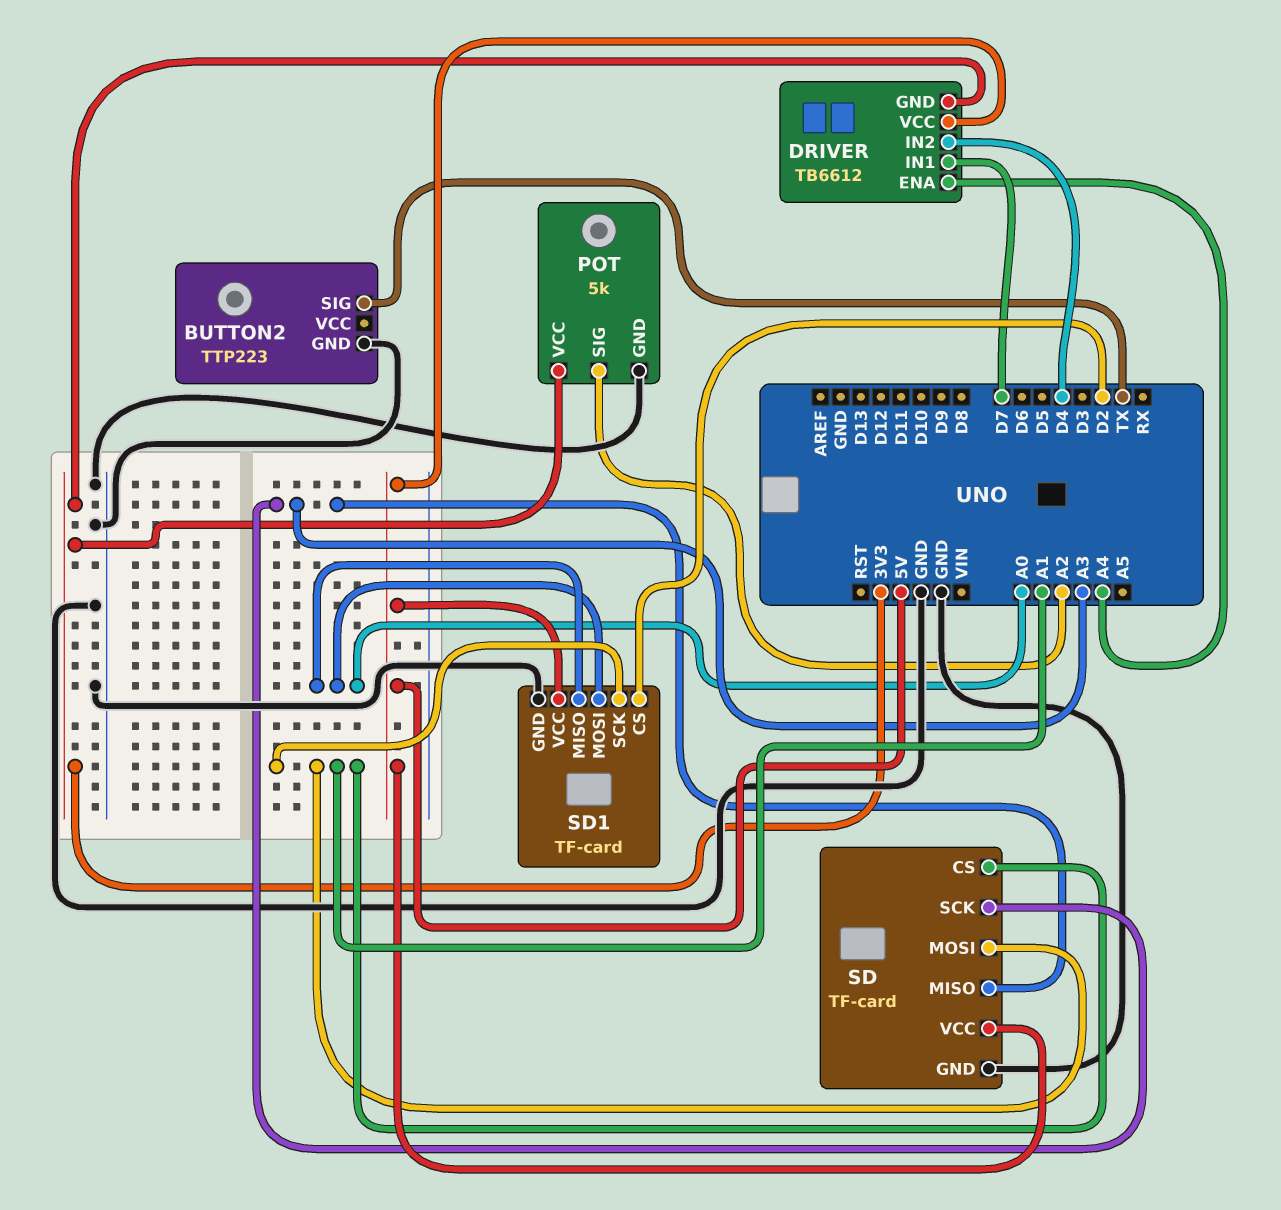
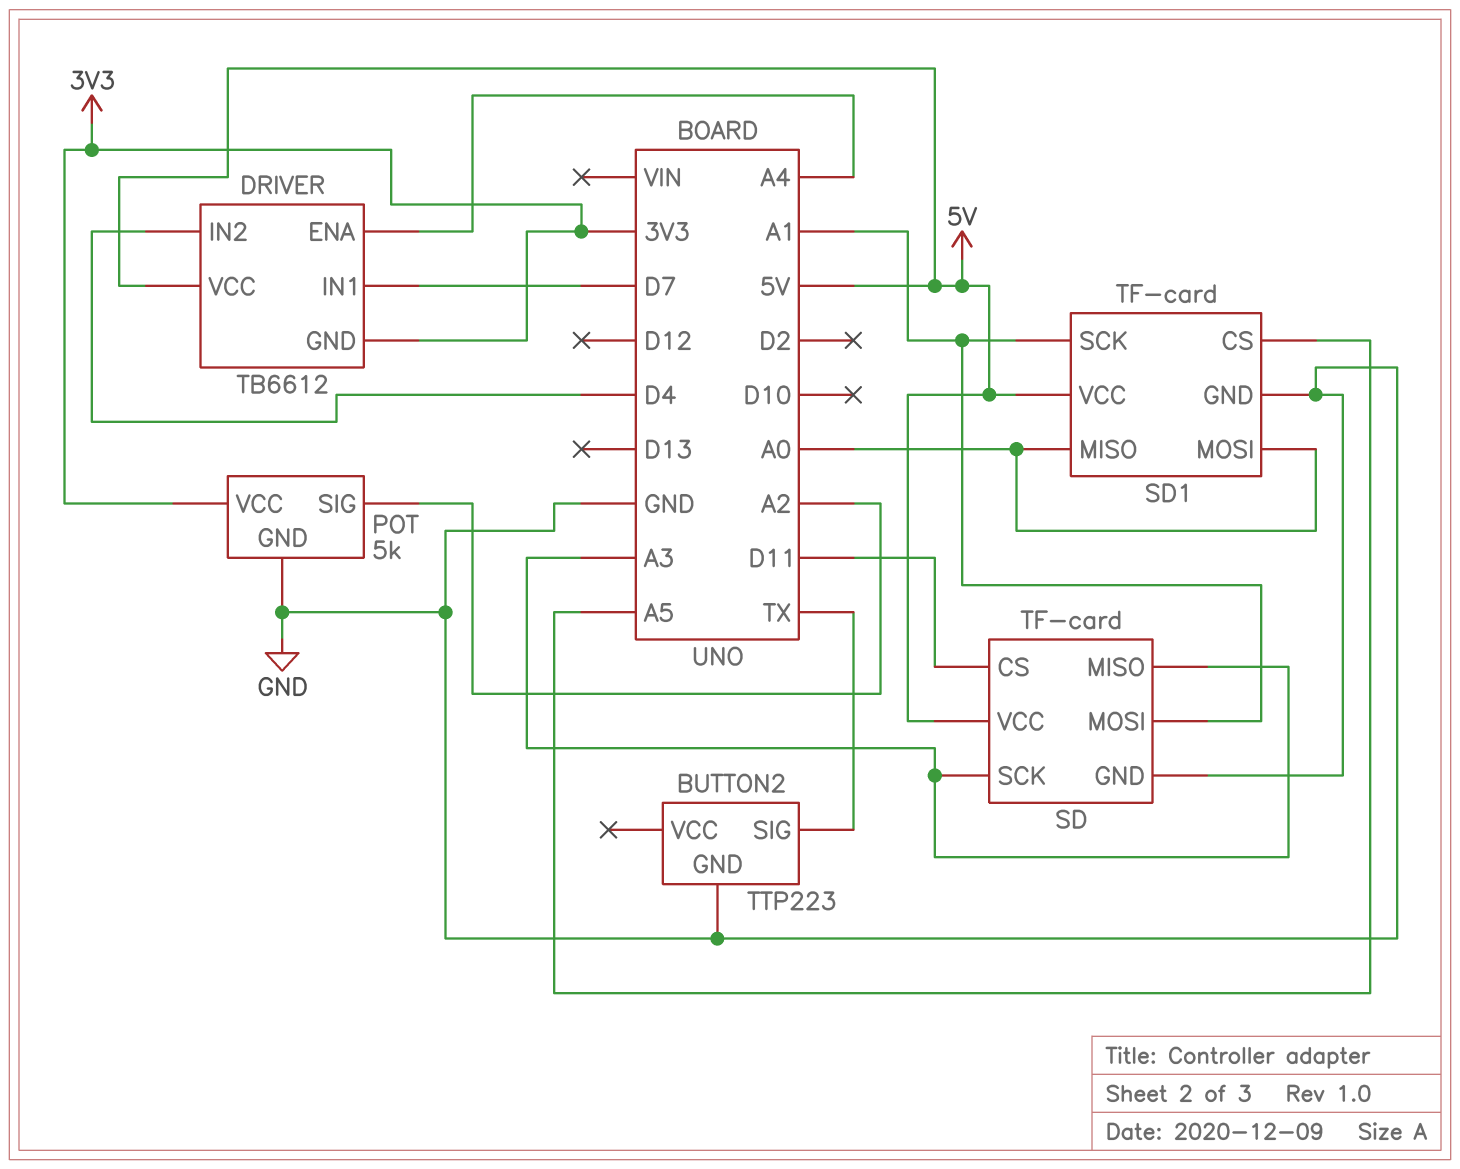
SD pin CS: A1 -> D11
SD1 pin CS: D2 -> A5

